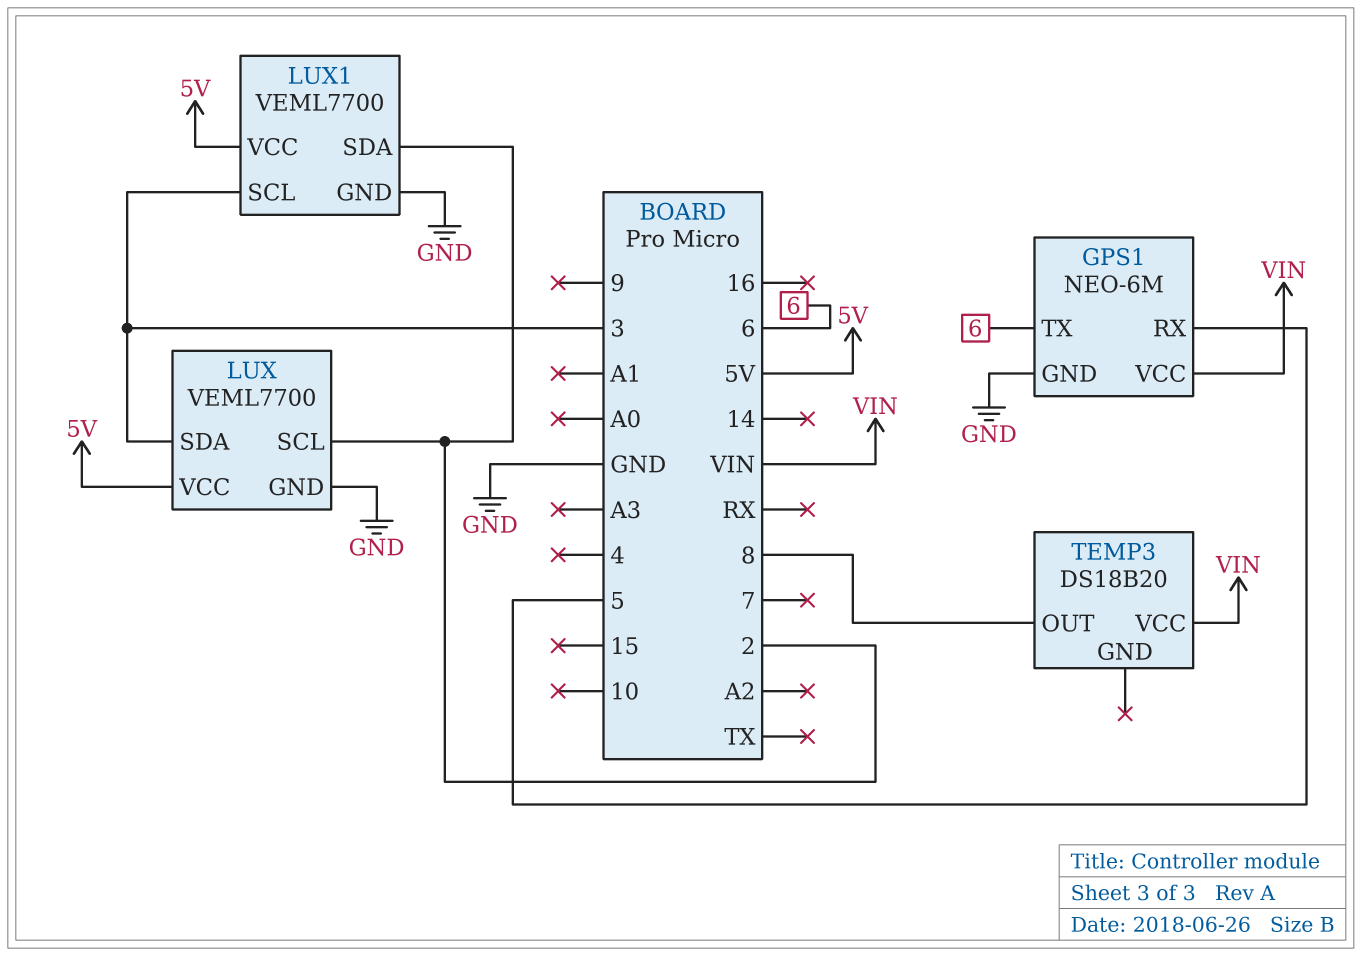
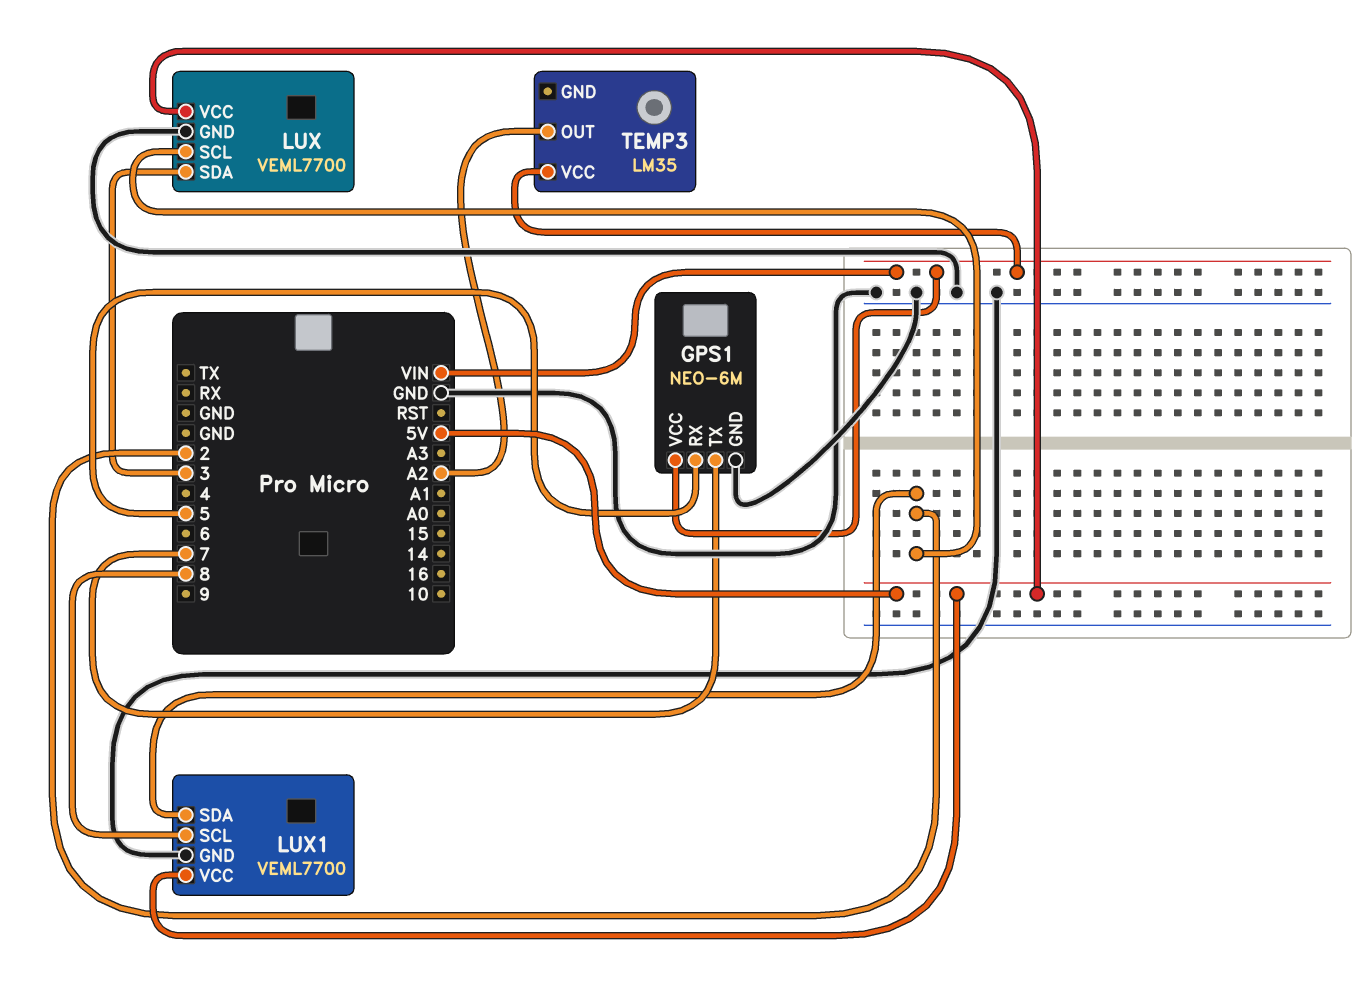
GPS1 pin TX: 6 -> 7
LUX1 pin SCL: 3 -> 8
TEMP3: DS18B20 -> LM35
TEMP3 pin OUT: 8 -> A2

